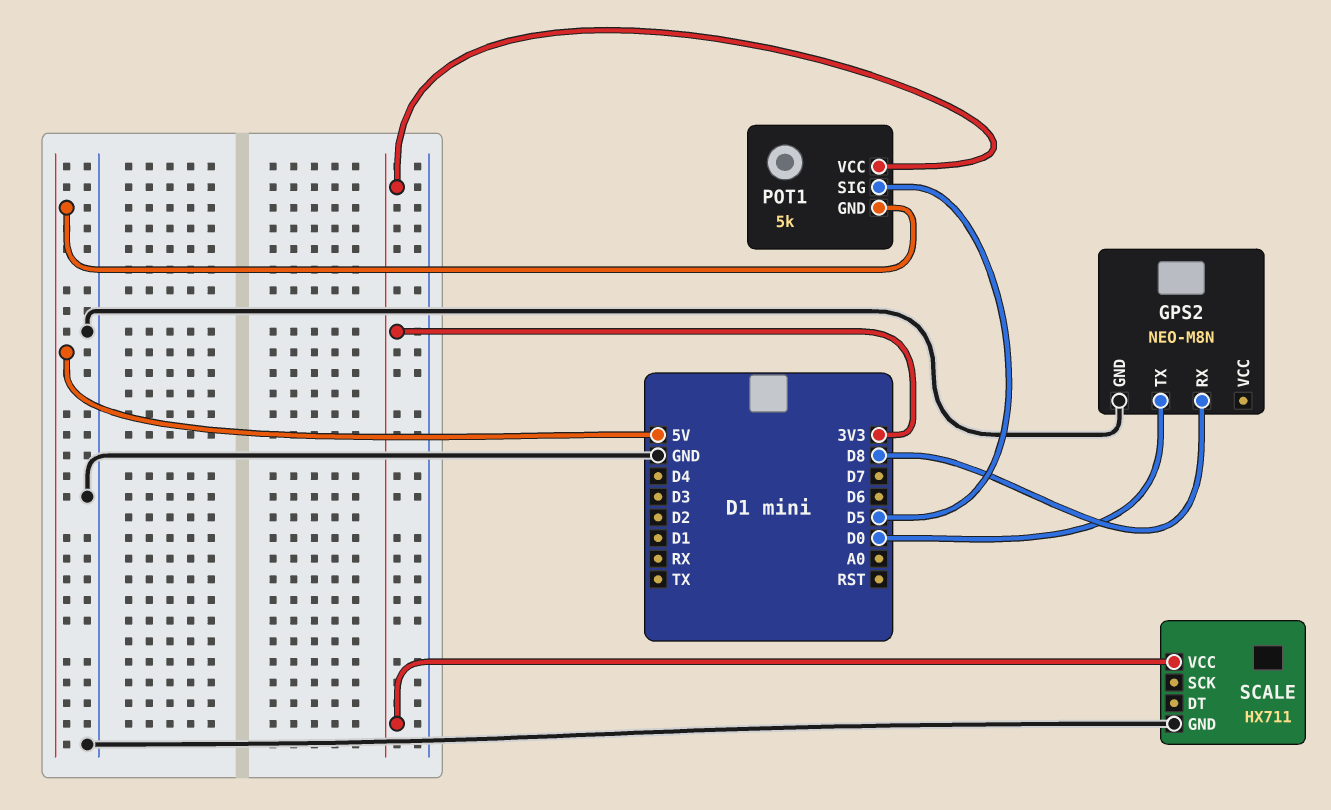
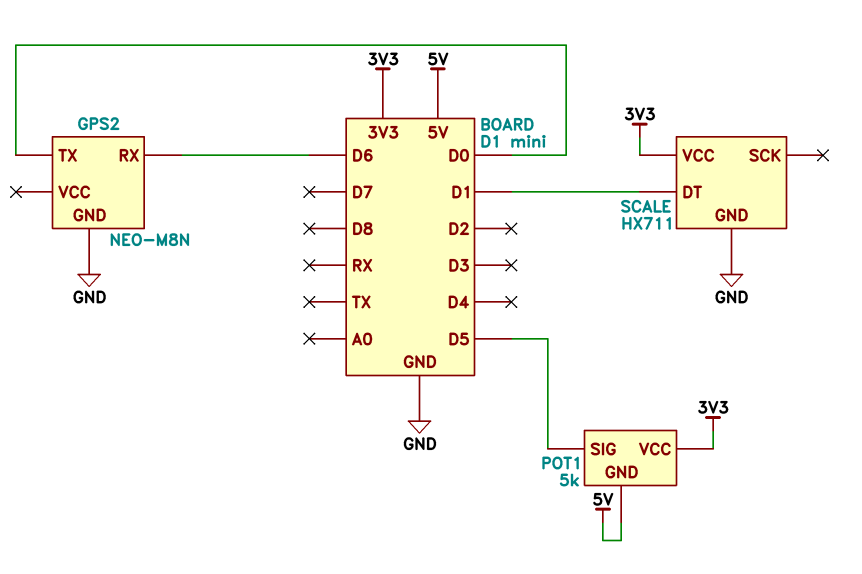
GPS2 pin RX: D8 -> D6
SCALE pin DT: none -> D1

